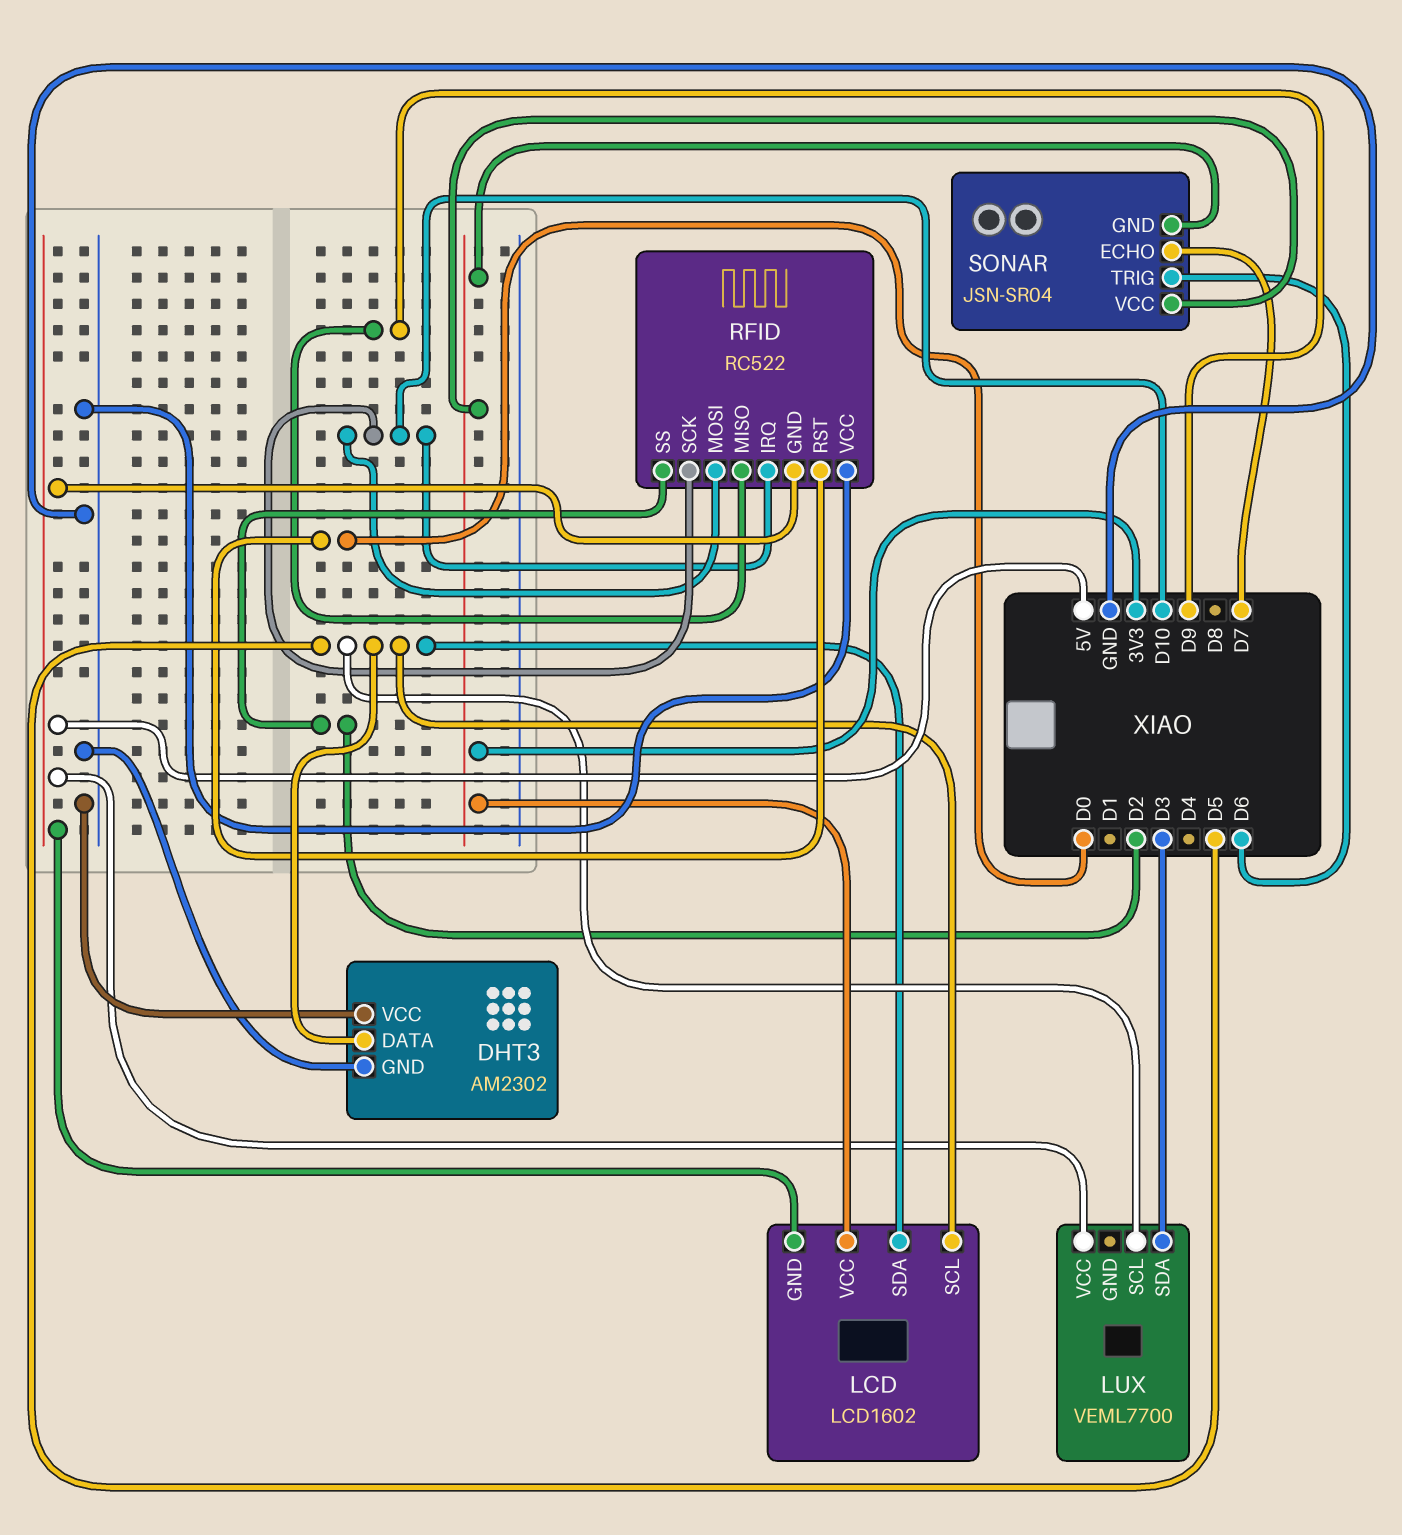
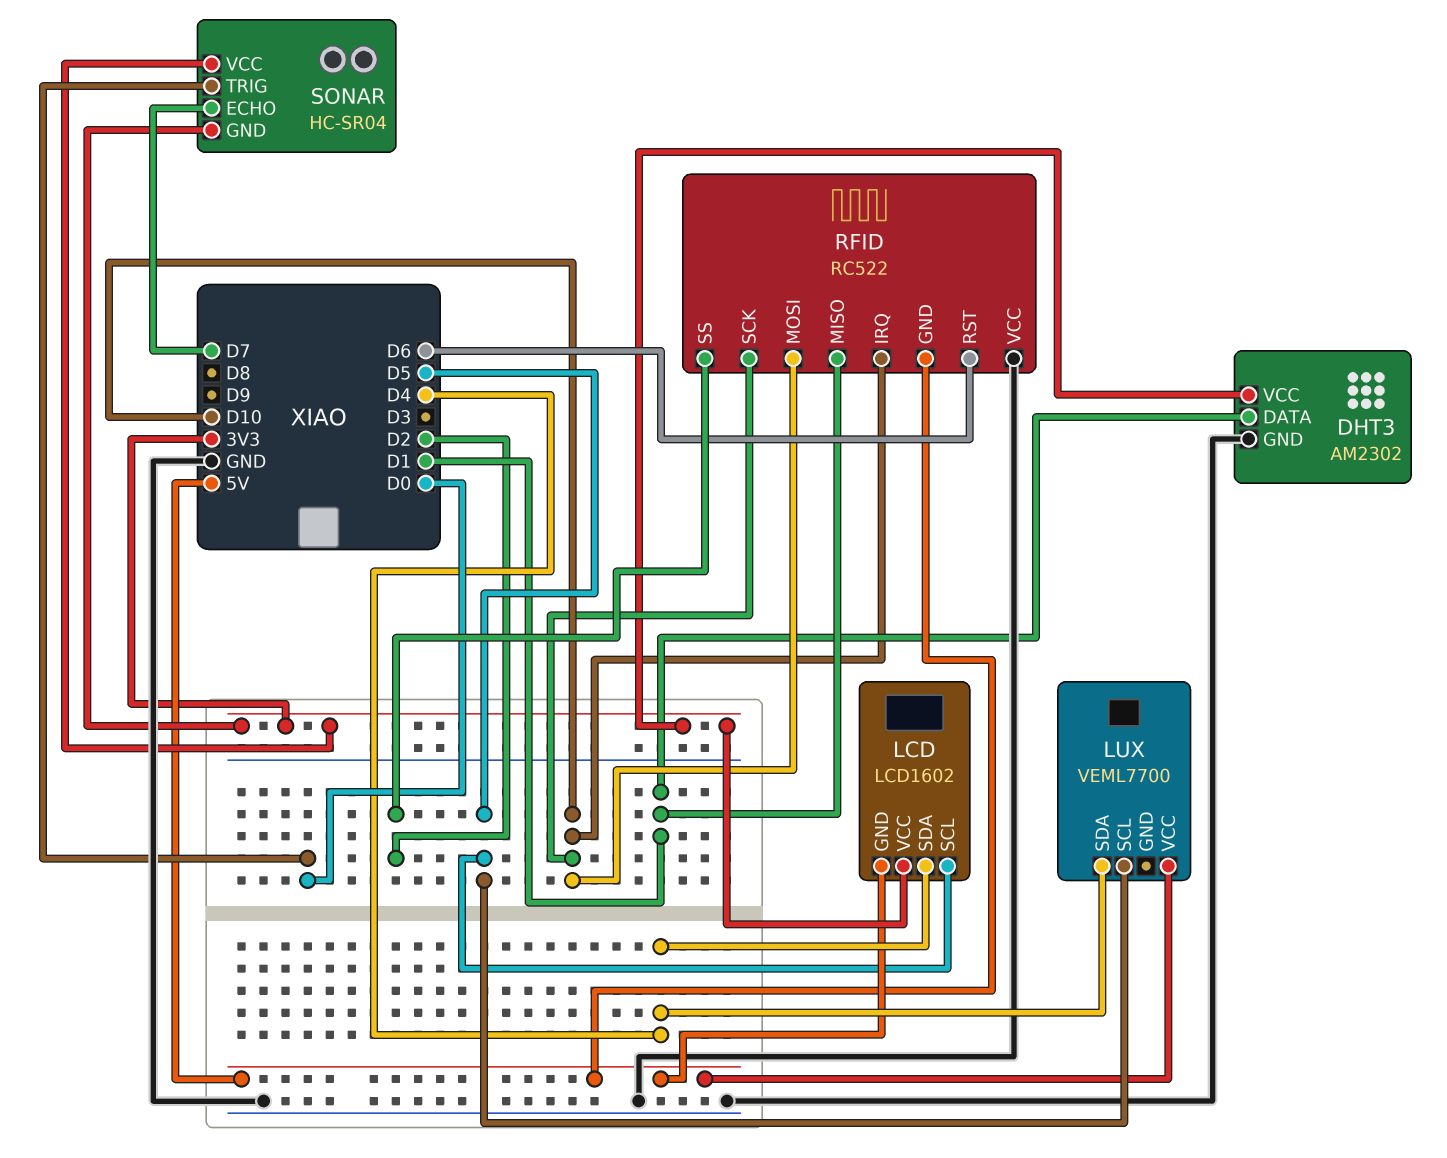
DHT3 pin DATA: D5 -> D1
DHT3 pin VCC: GND -> 3V3
LCD pin SDA: D5 -> D4
LUX pin SDA: D3 -> D4
RFID pin MISO: D9 -> D1
RFID pin RST: D0 -> D6
SONAR: JSN-SR04 -> HC-SR04
SONAR pin TRIG: D6 -> D0

